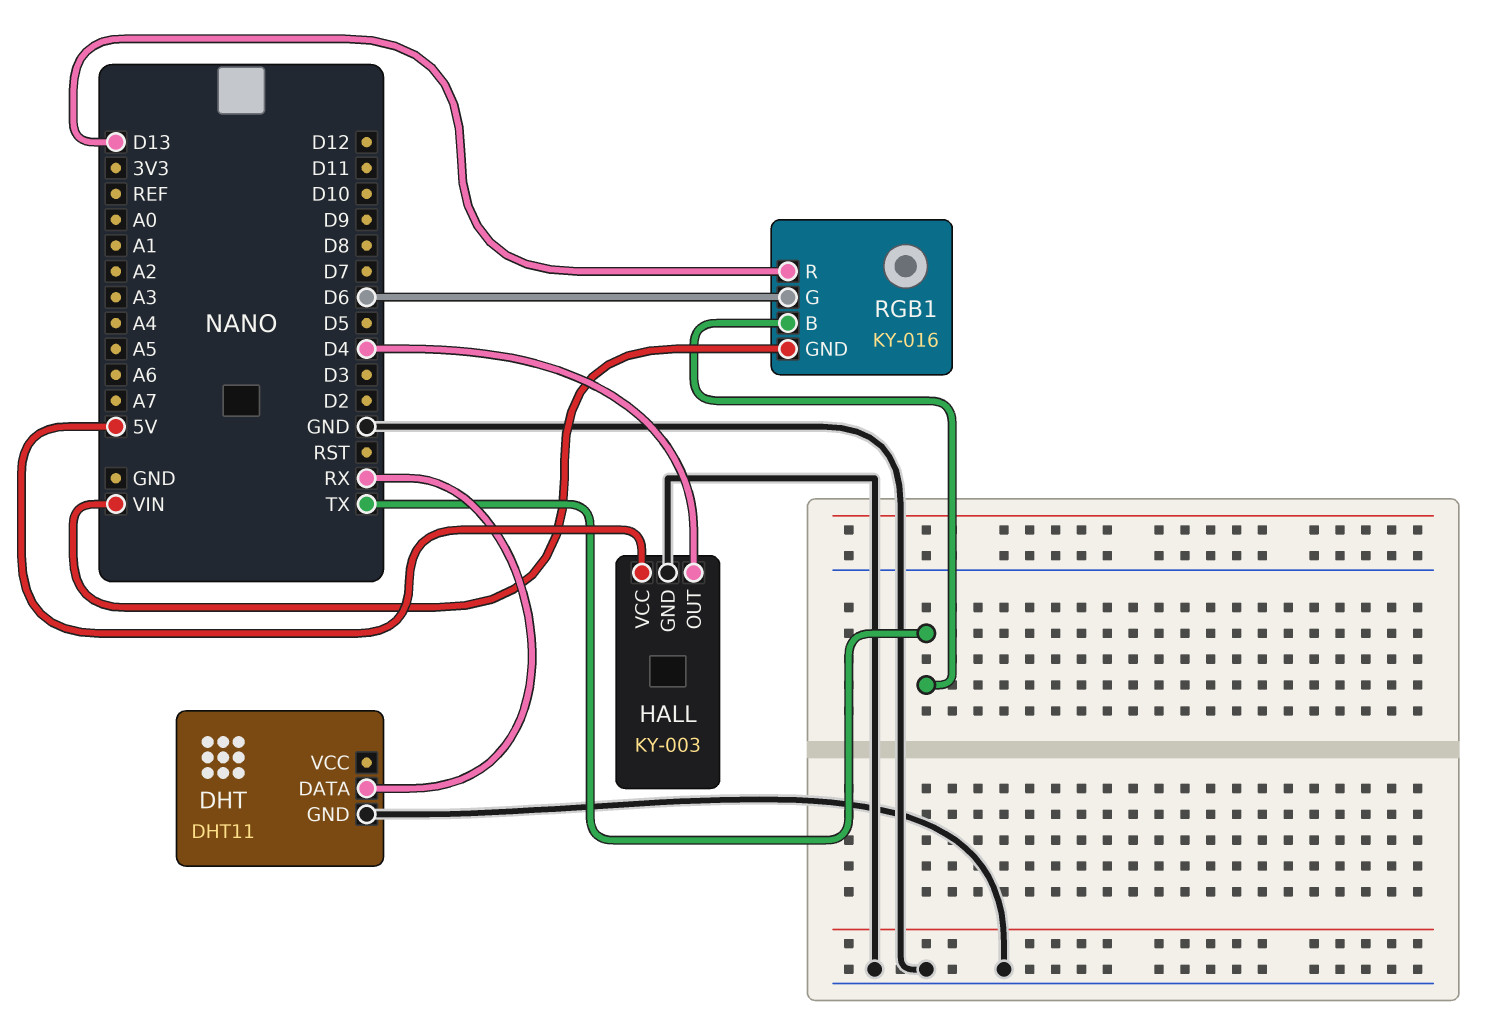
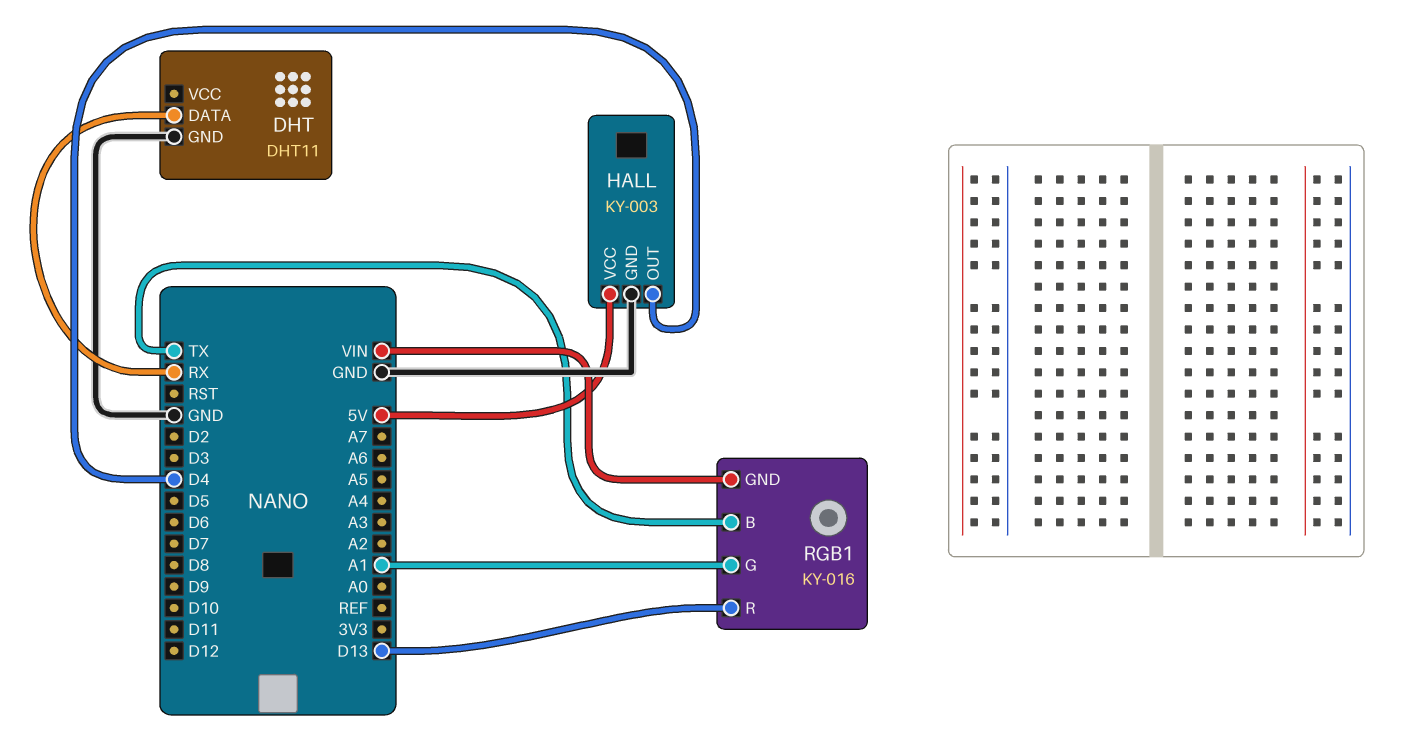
RGB1 pin G: D6 -> A1

